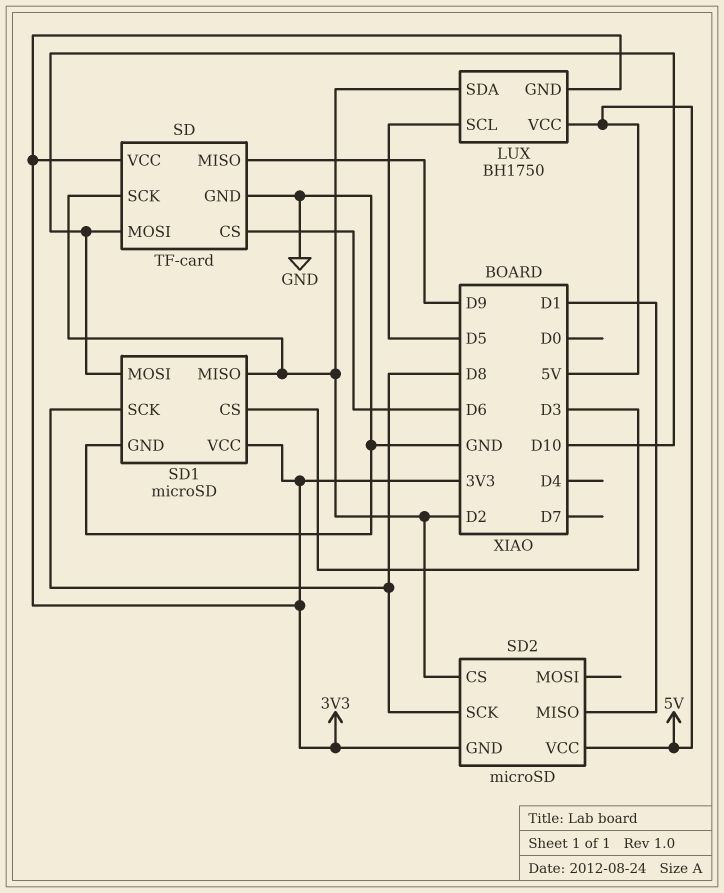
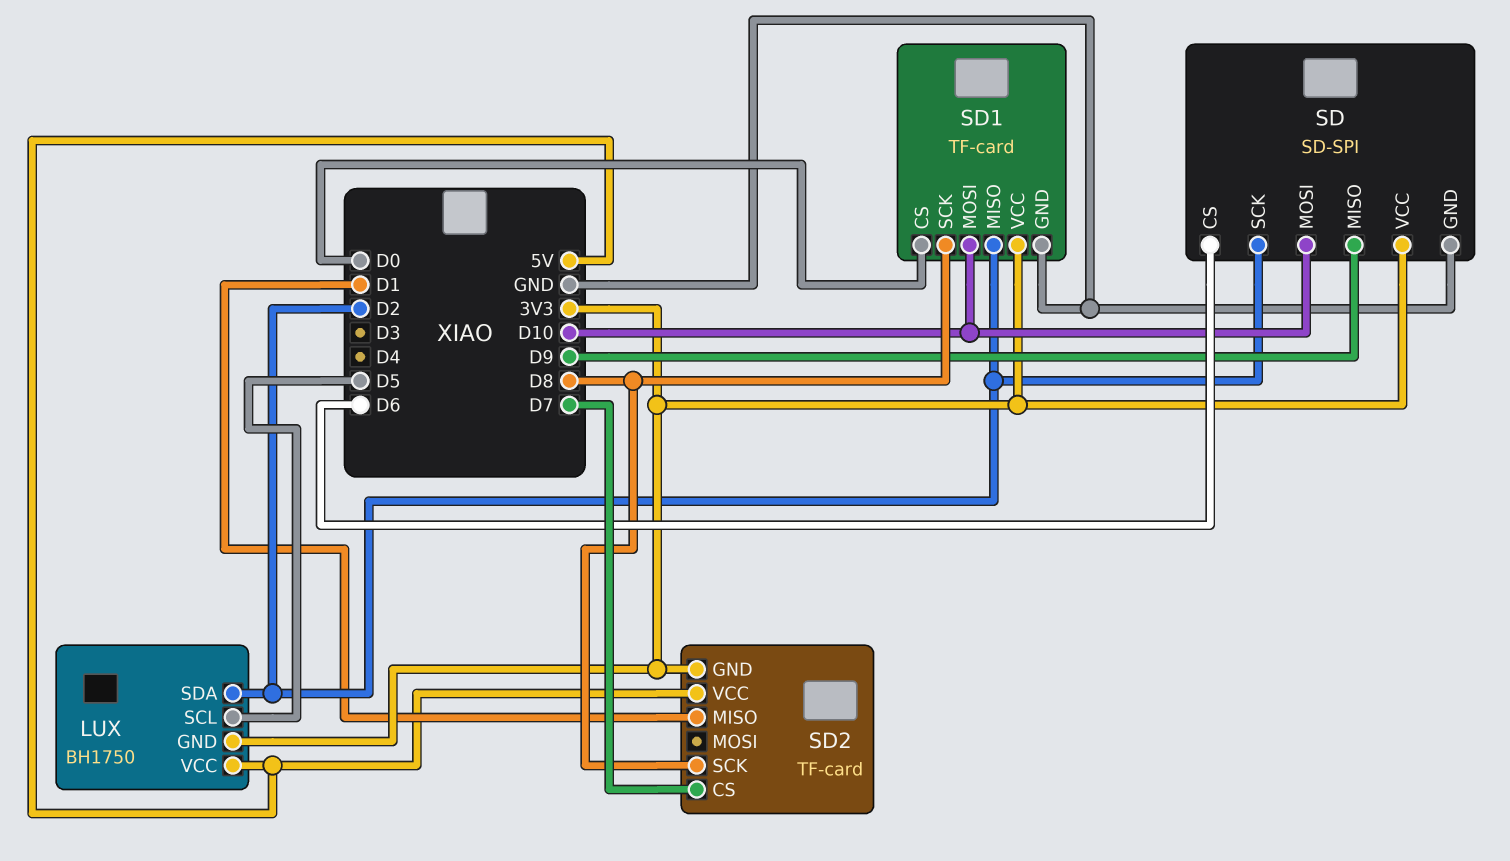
SD: TF-card -> SD-SPI
SD1: microSD -> TF-card
SD1 pin CS: D3 -> D0
SD2: microSD -> TF-card
SD2 pin CS: D2 -> D7

